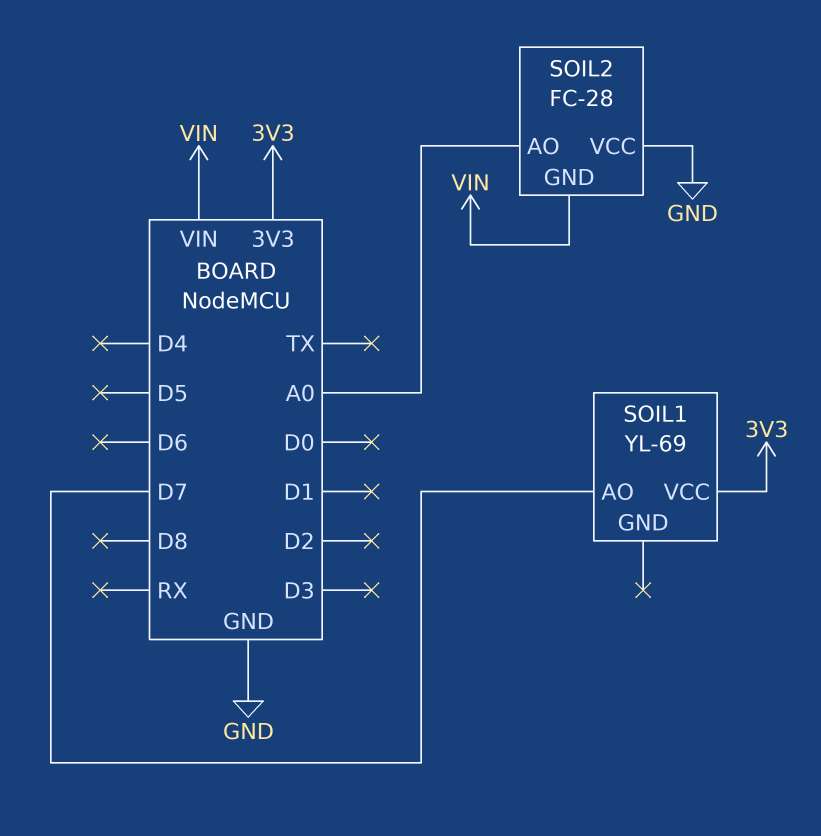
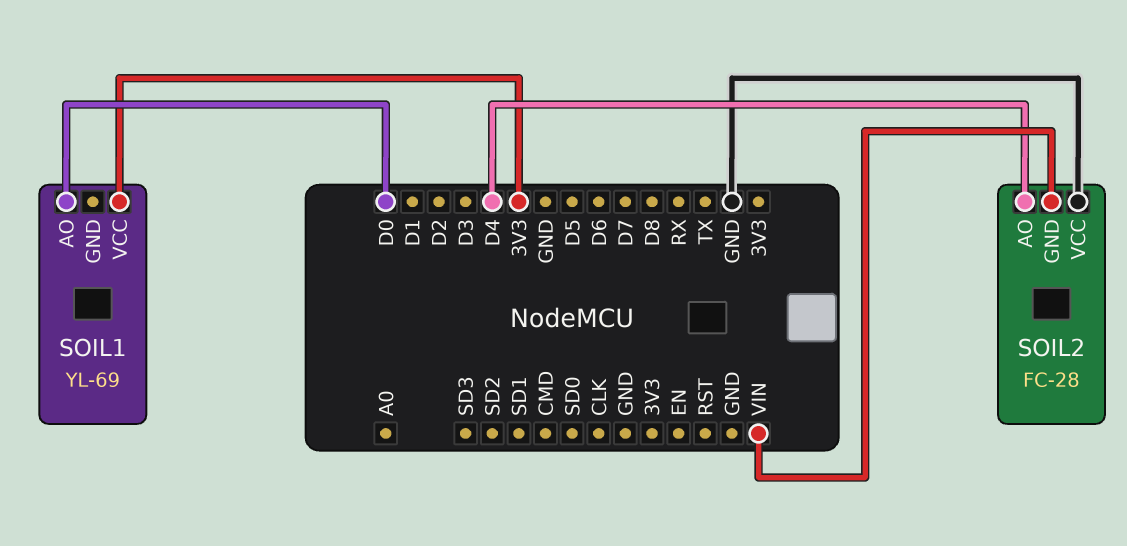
SOIL1 pin AO: D7 -> D0
SOIL2 pin AO: A0 -> D4

